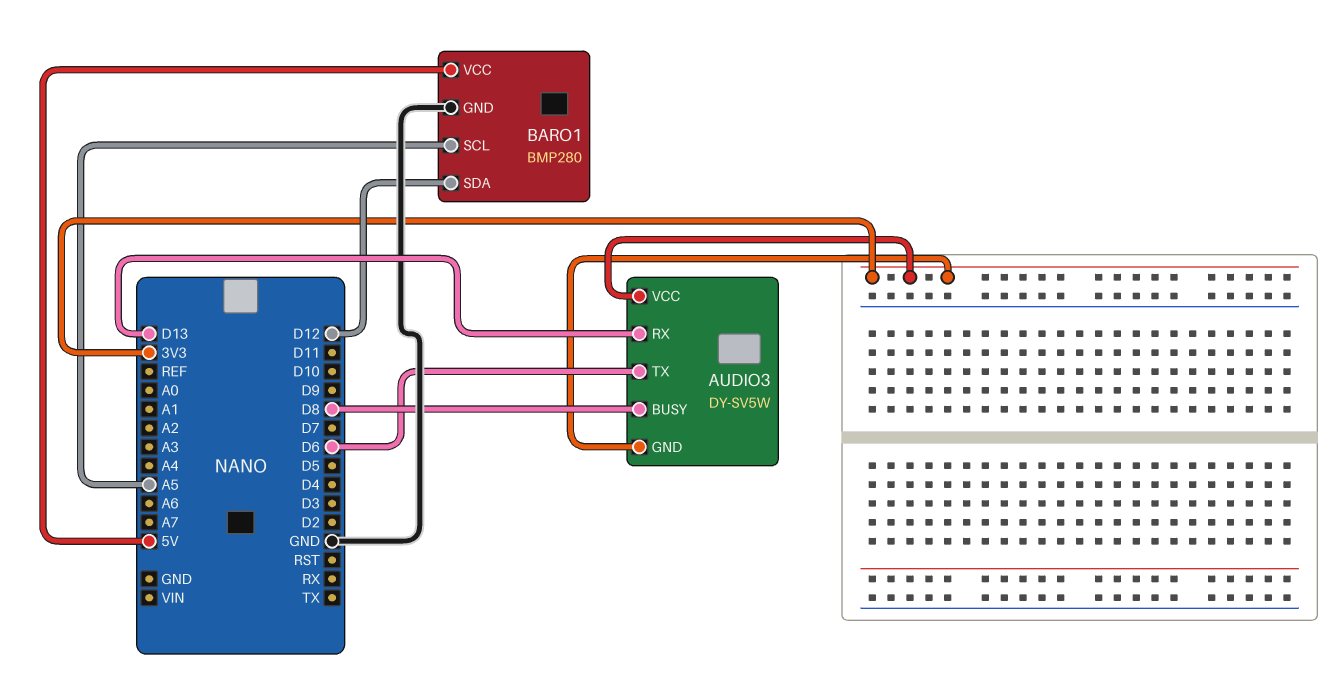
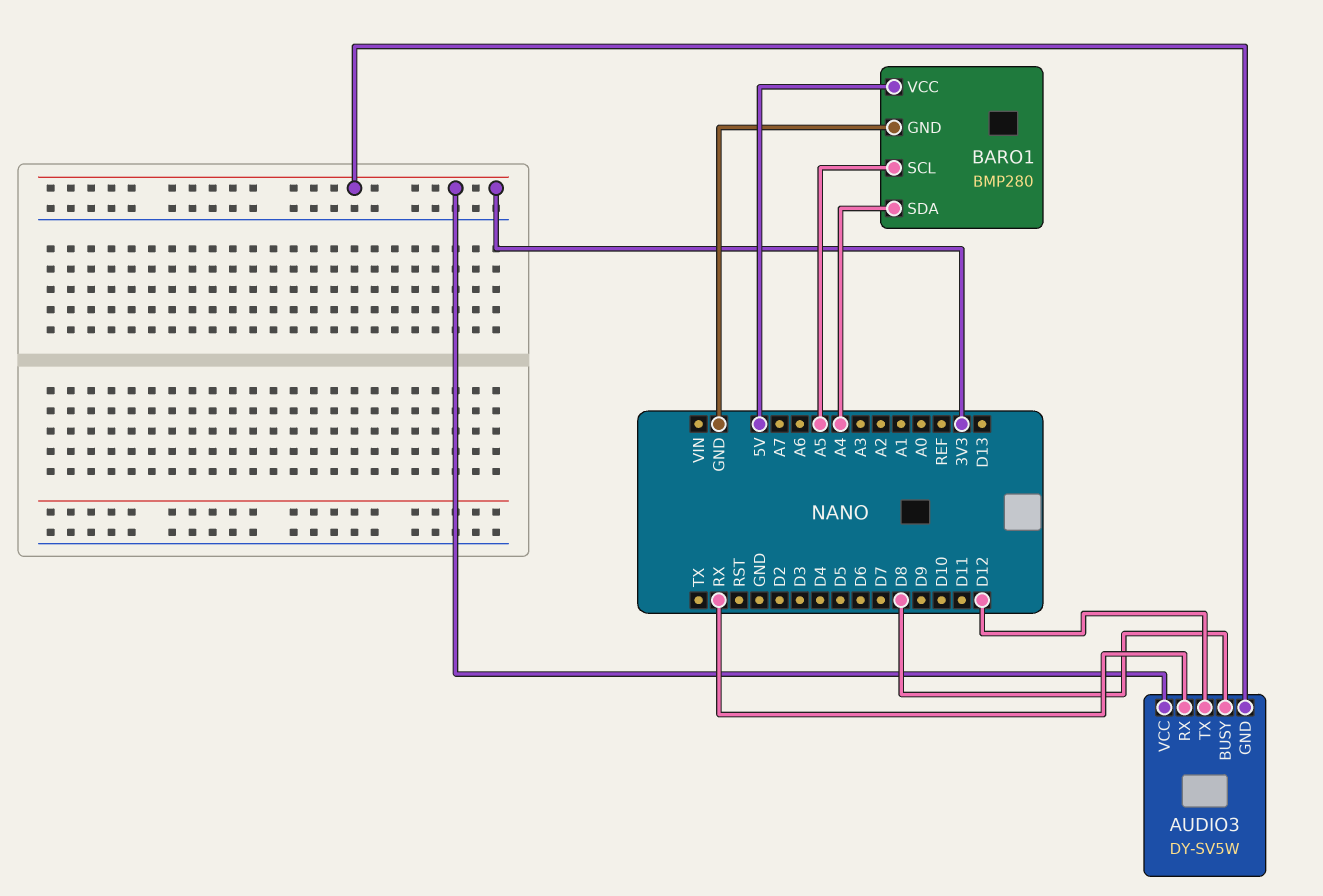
AUDIO3 pin RX: D13 -> RX
AUDIO3 pin TX: D6 -> D12
BARO1 pin SDA: D12 -> A4

